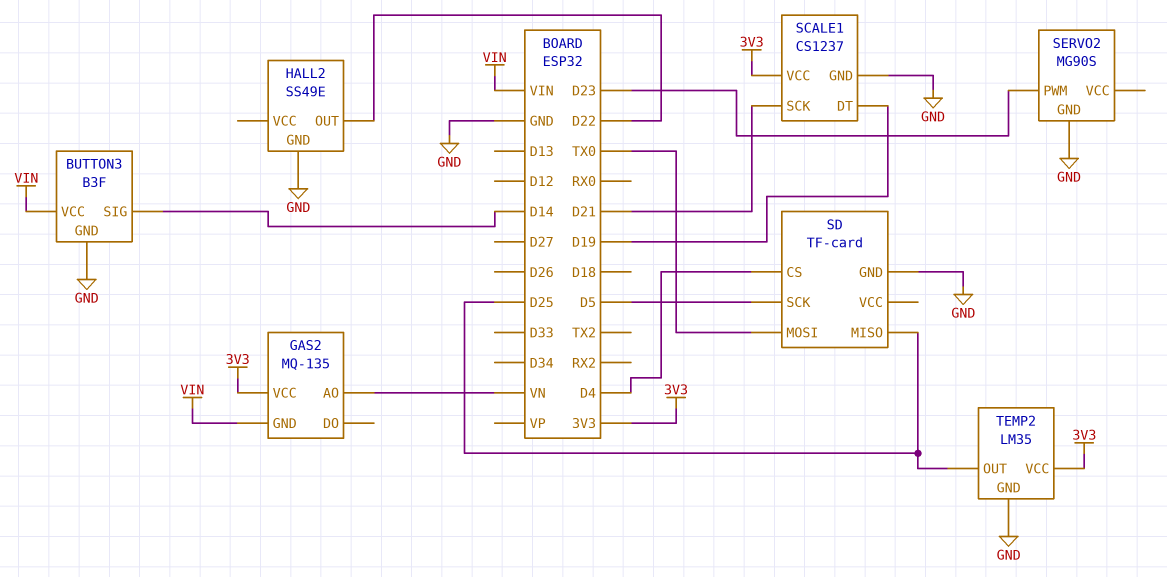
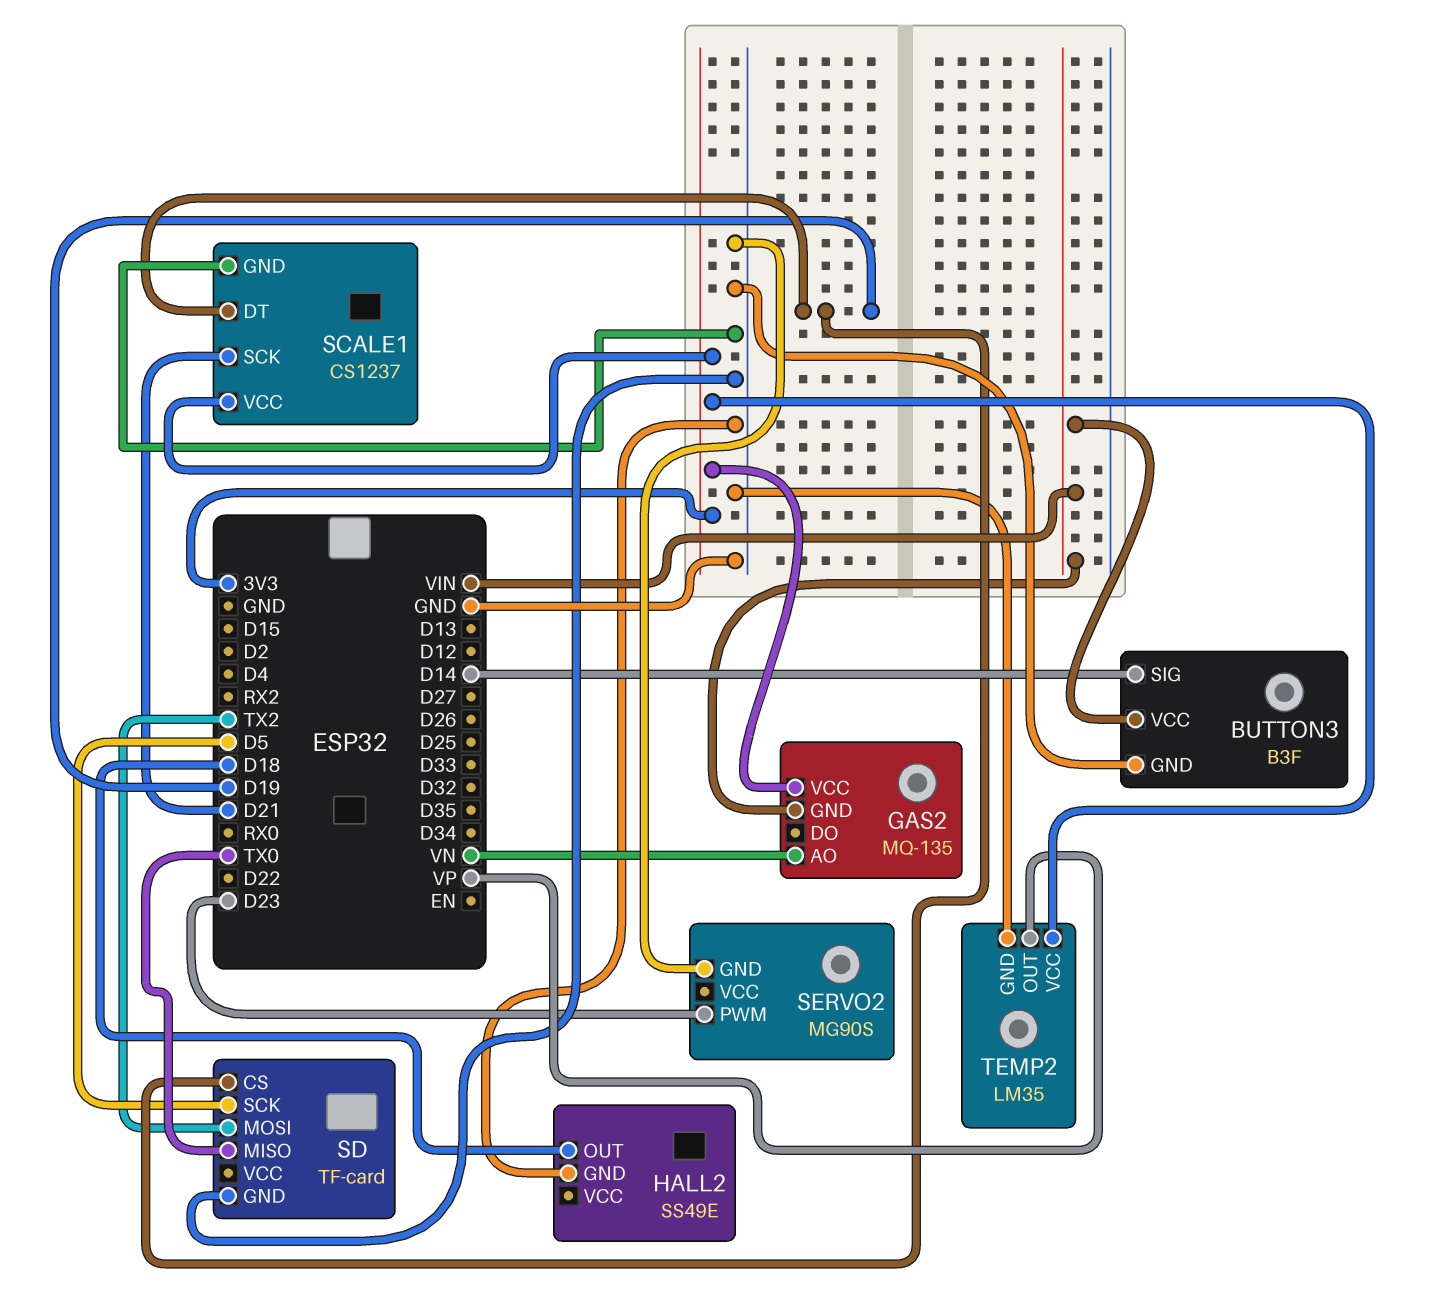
HALL2 pin OUT: D22 -> D18
SD pin CS: D4 -> D19
SD pin MISO: D25 -> TX0
SD pin MOSI: TX0 -> TX2
TEMP2 pin OUT: D25 -> VP

